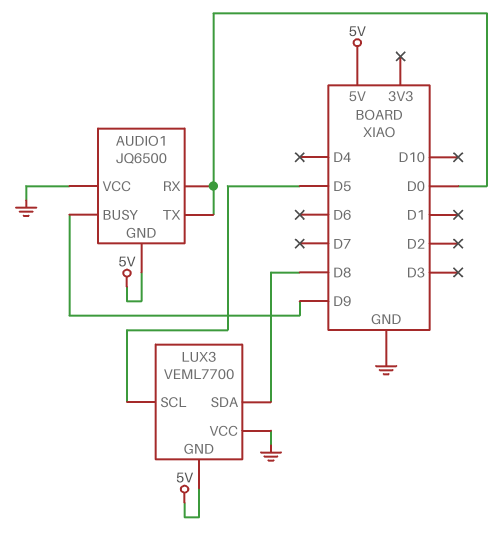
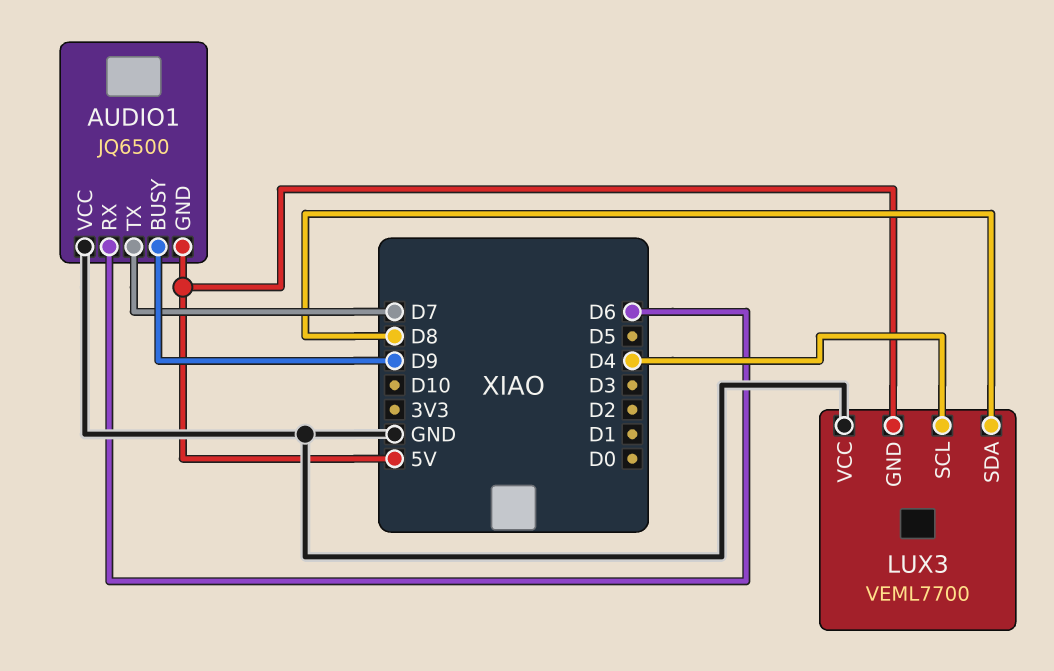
AUDIO1 pin RX: D0 -> D6
AUDIO1 pin TX: D0 -> D7
LUX3 pin SCL: D5 -> D4

